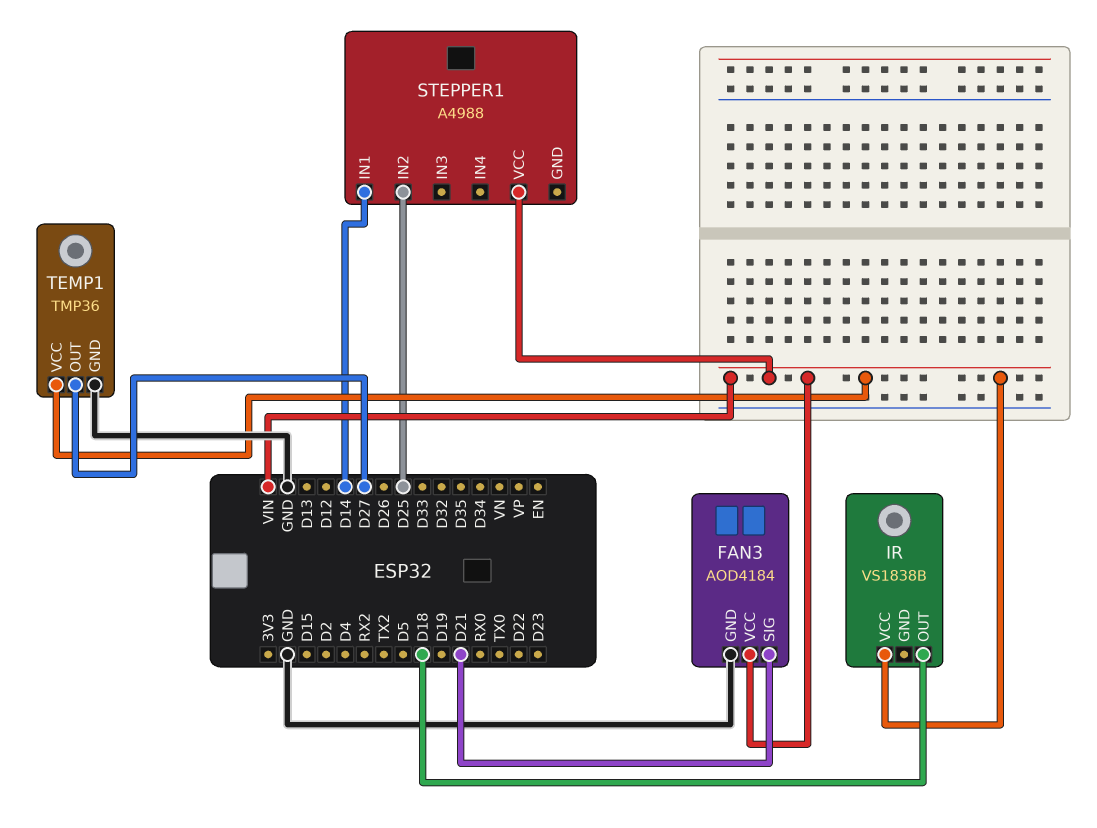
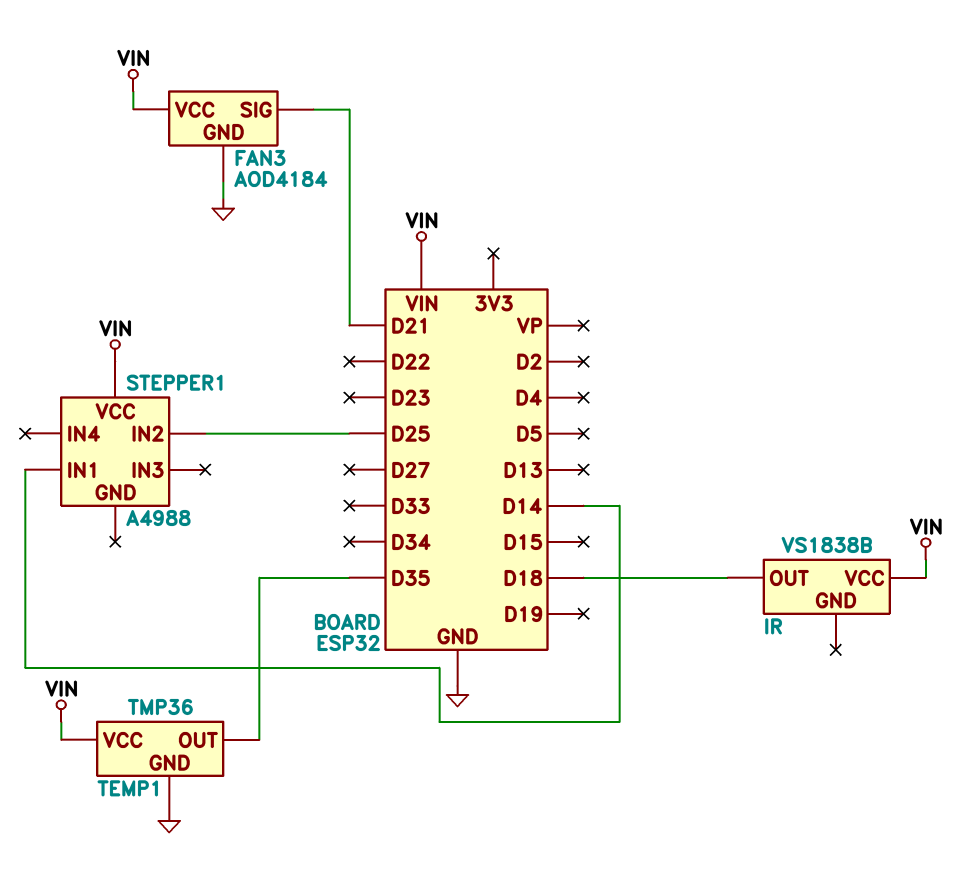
TEMP1 pin OUT: D27 -> D35

